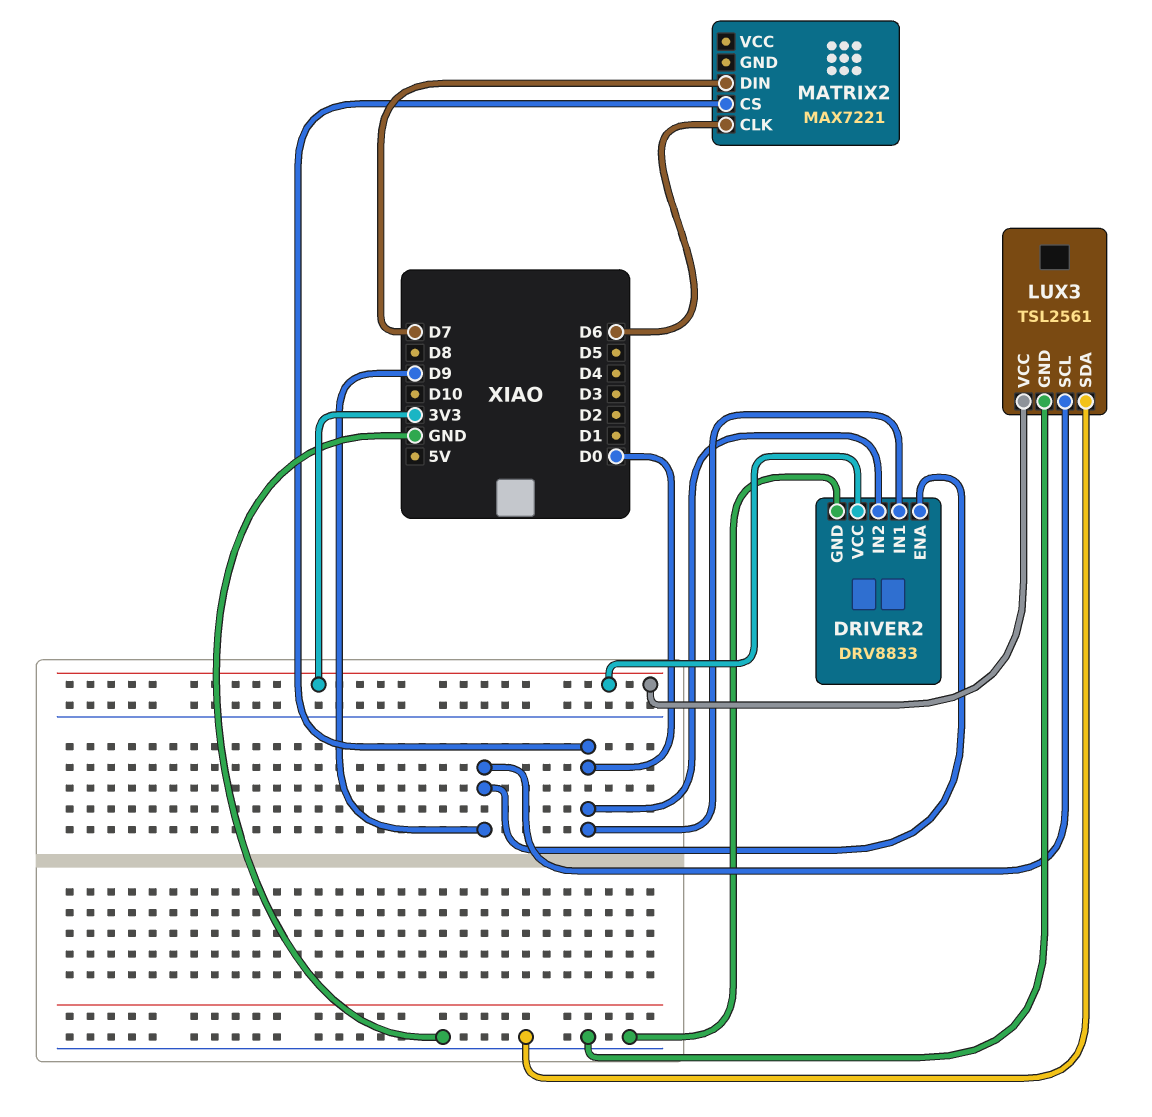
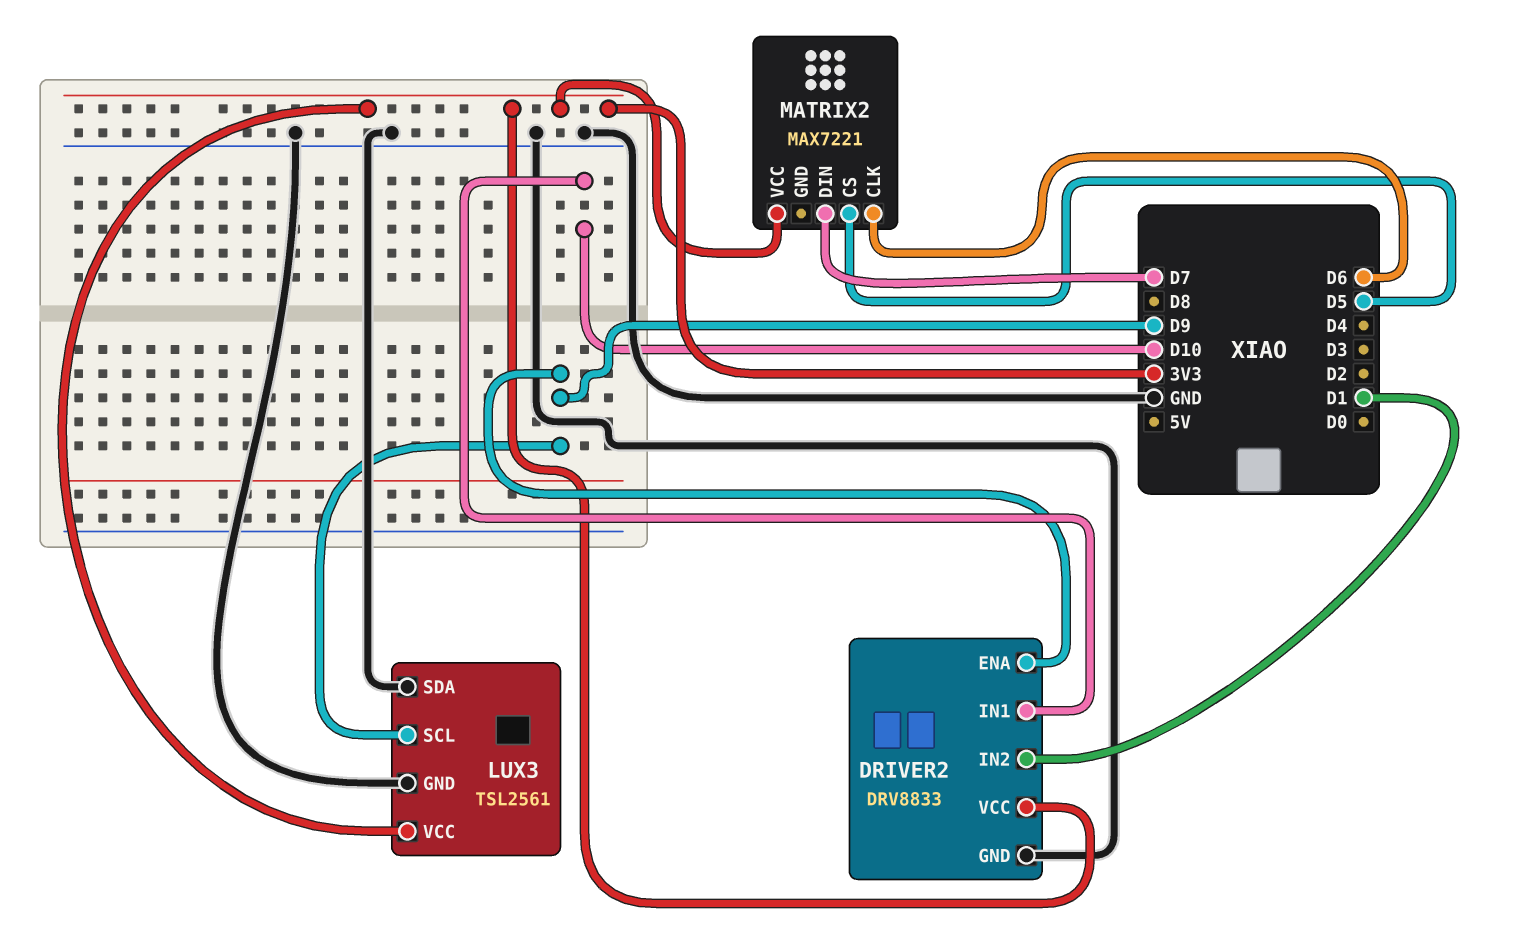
DRIVER2 pin IN1: D0 -> D10
DRIVER2 pin IN2: D0 -> D1
MATRIX2 pin CS: D0 -> D5
MATRIX2 pin VCC: none -> 3V3

